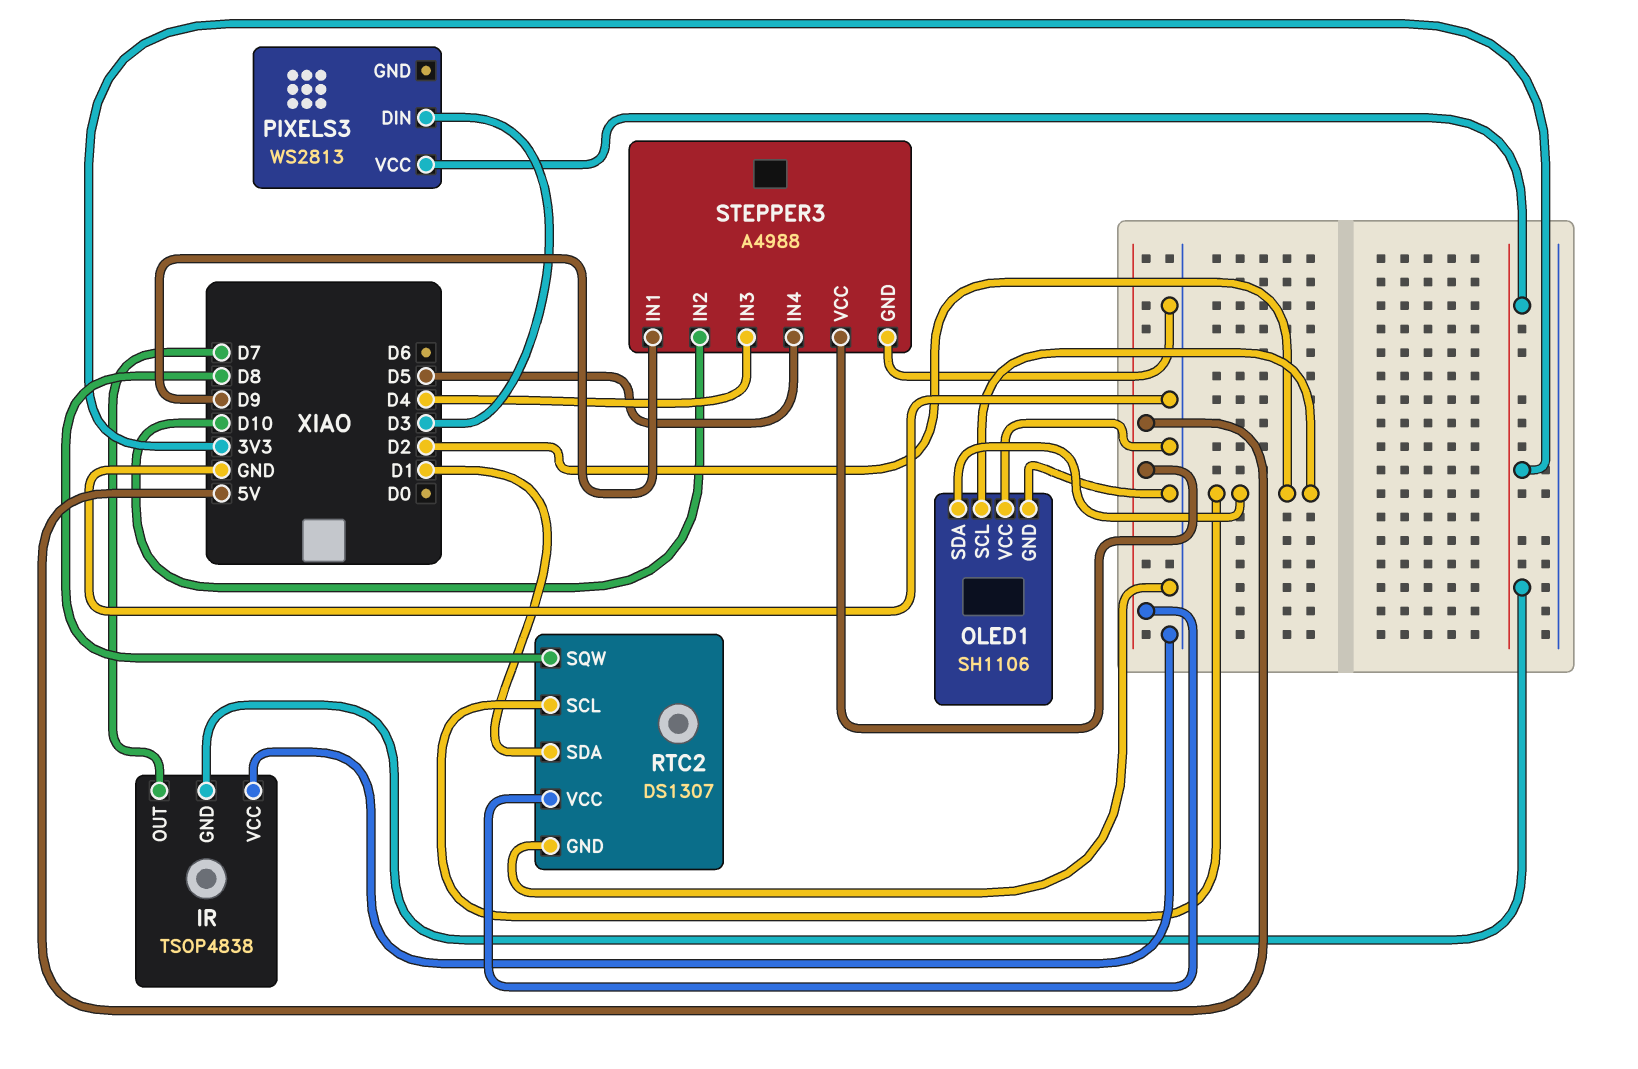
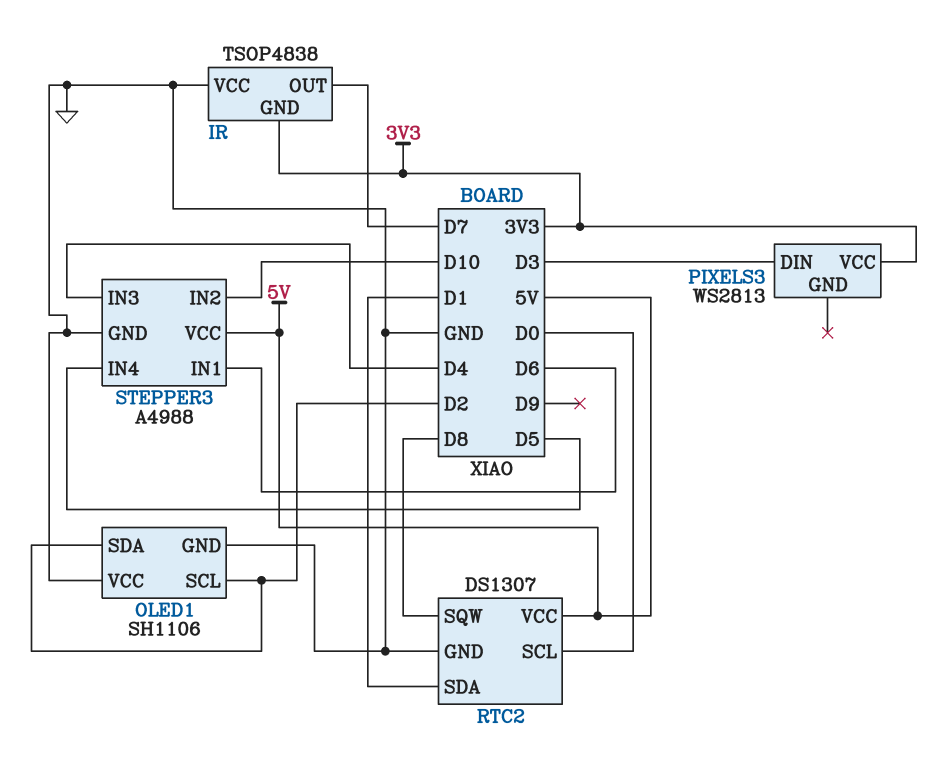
RTC2 pin SCL: D2 -> D0
STEPPER3 pin IN1: D9 -> D6

